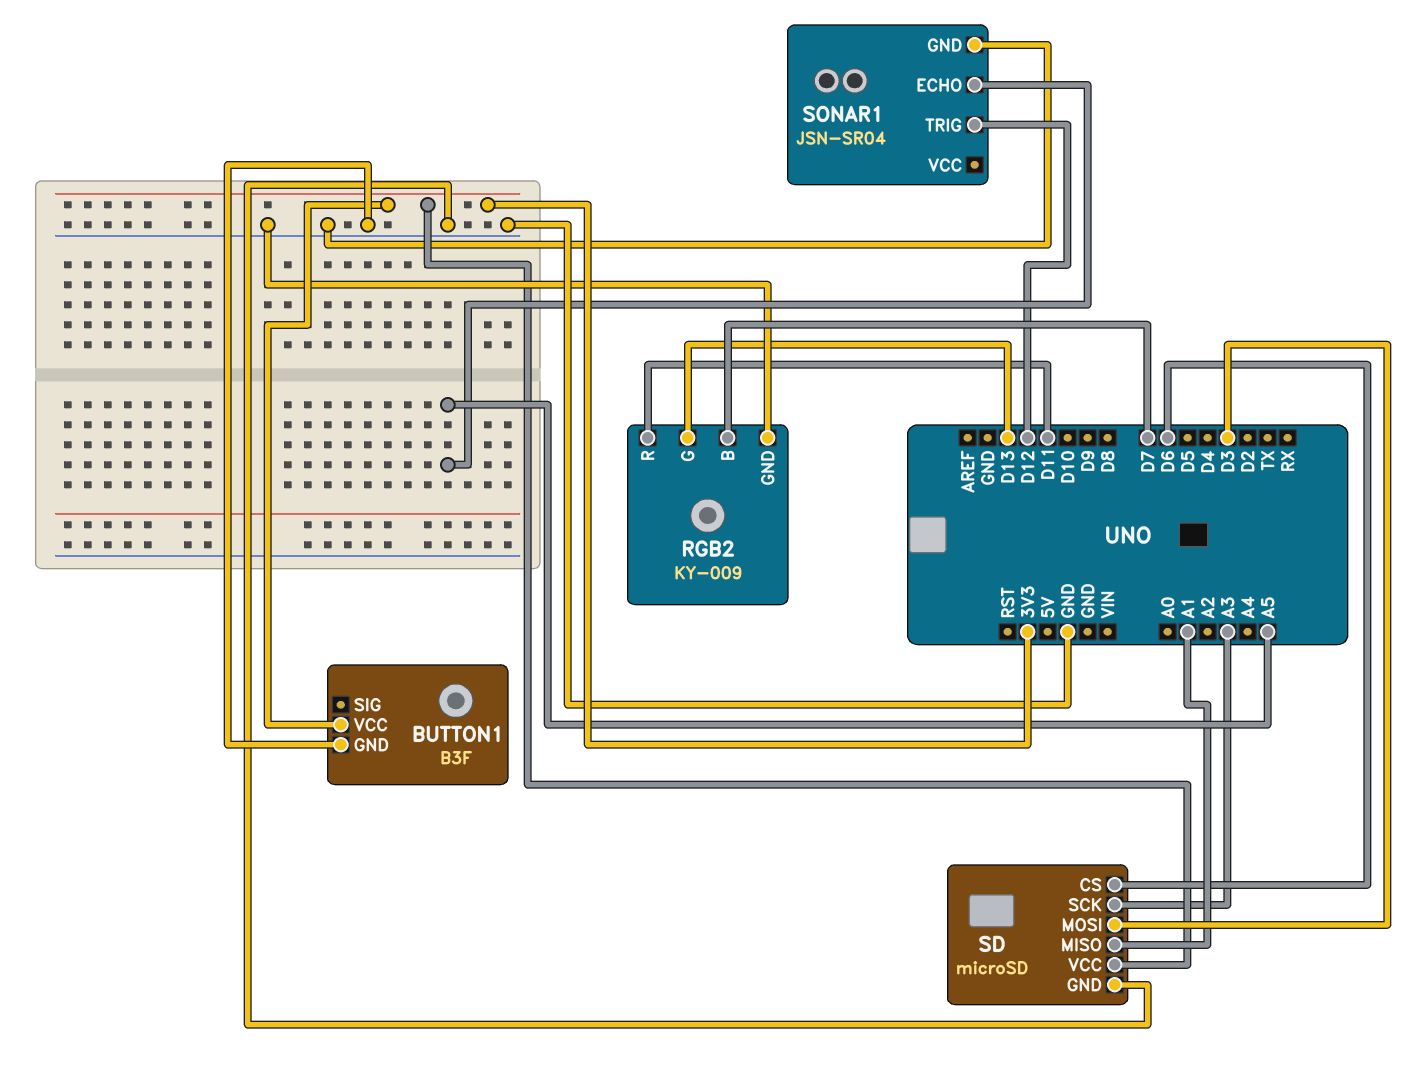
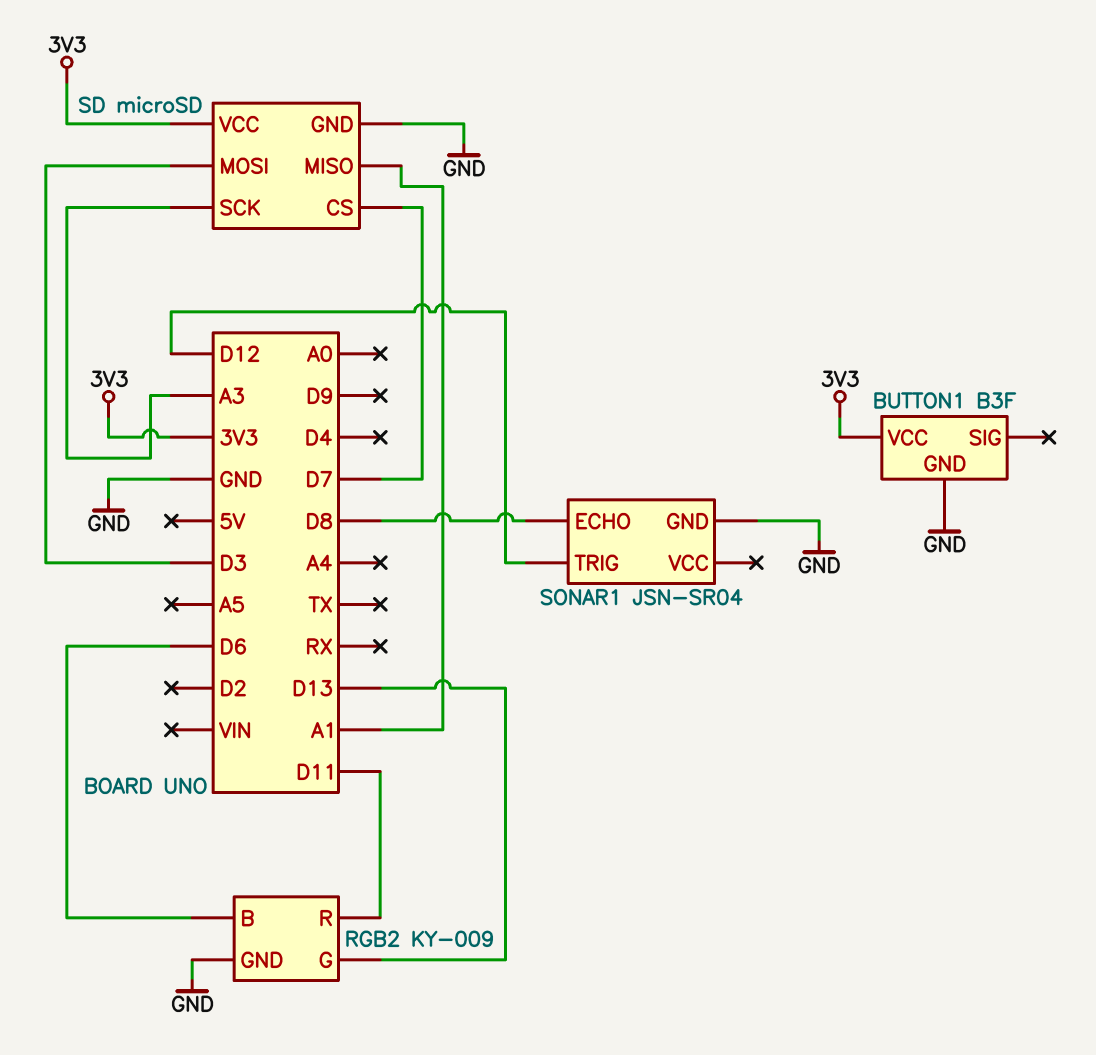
RGB2 pin B: D7 -> D6
SD pin CS: D6 -> D7
SONAR1 pin ECHO: A5 -> D8

